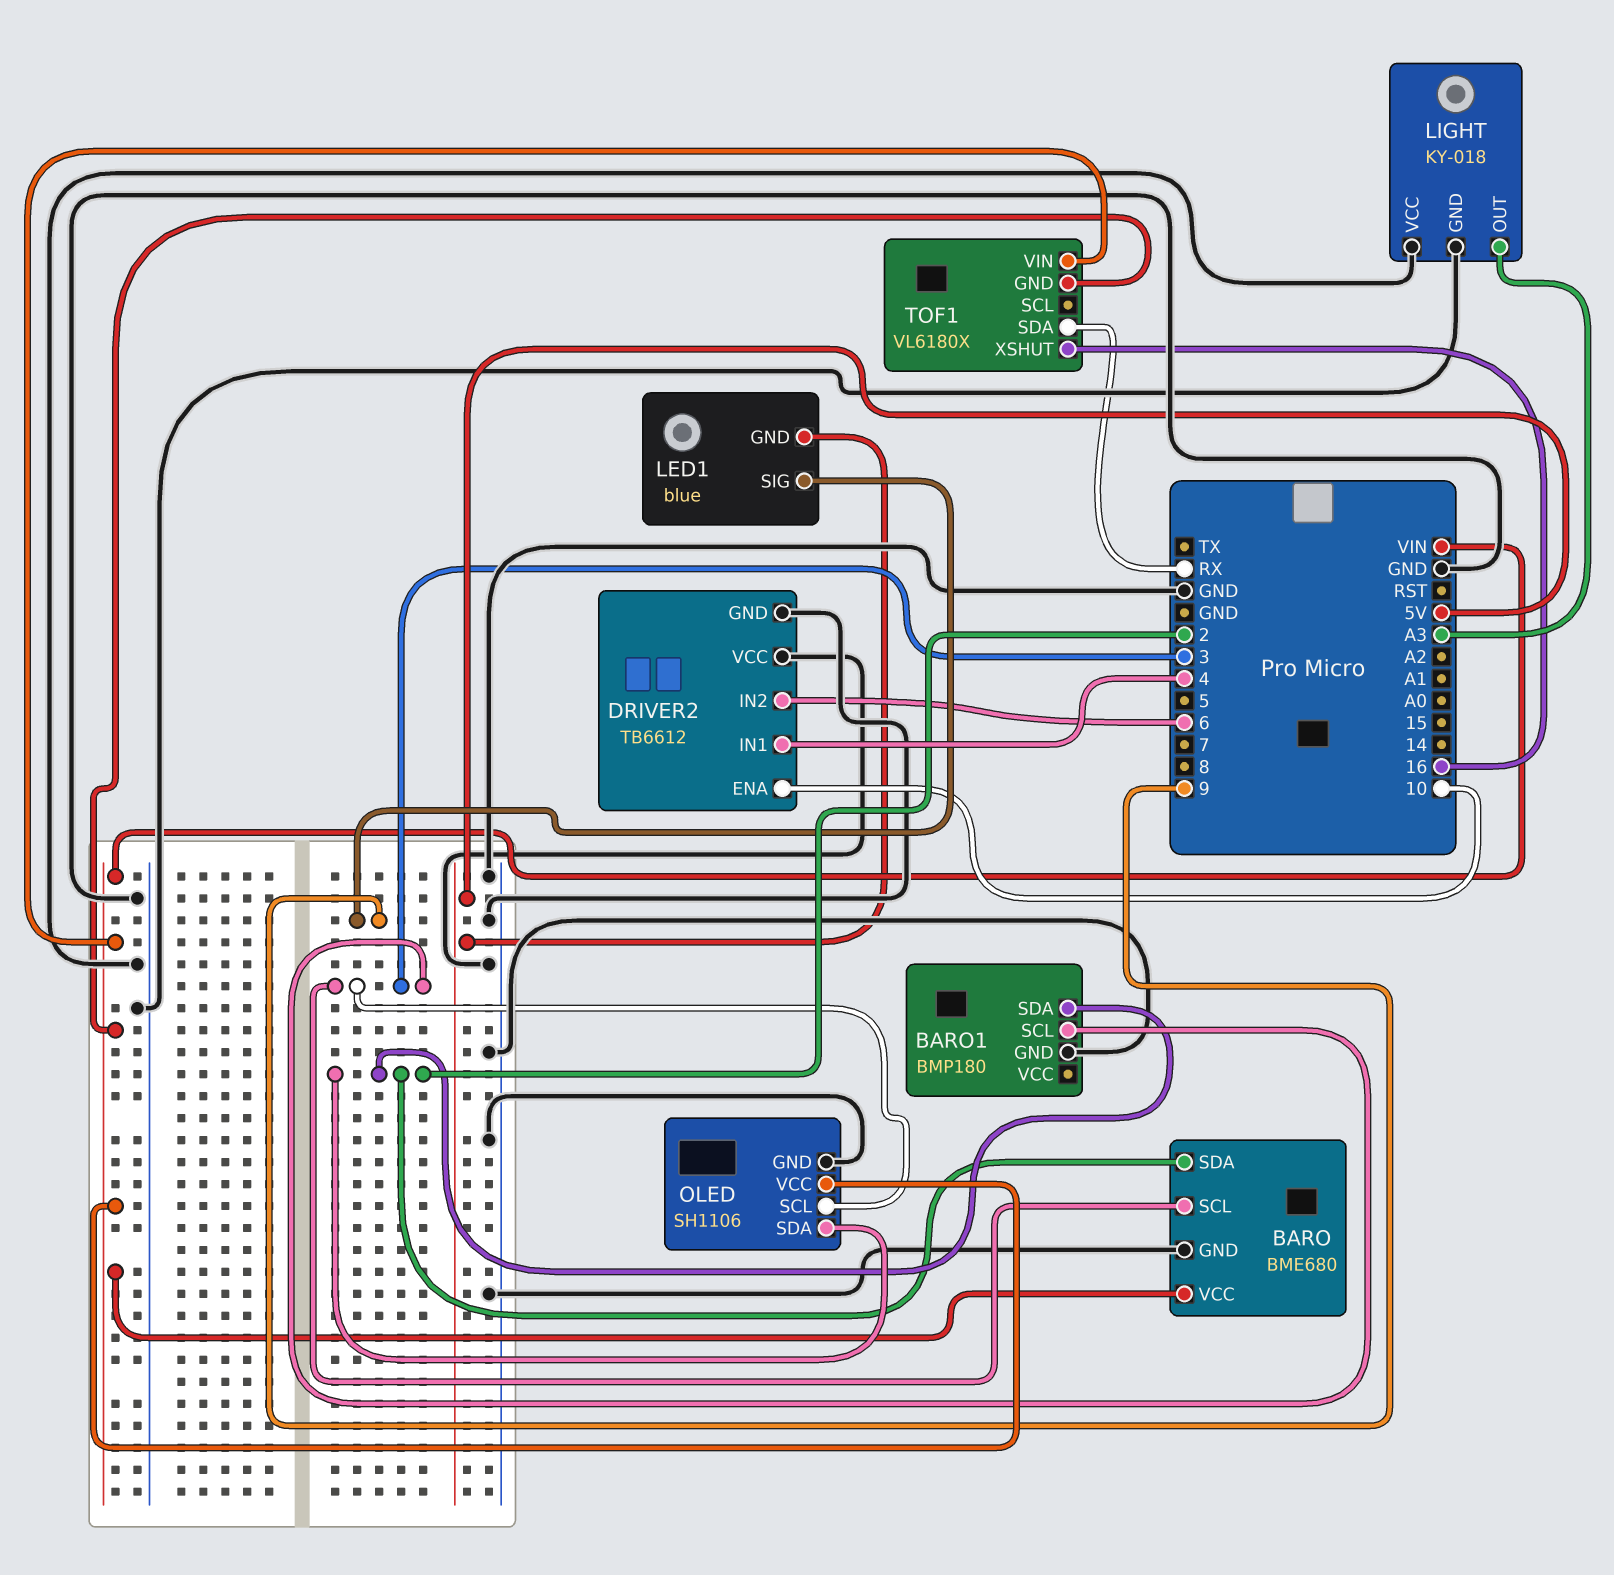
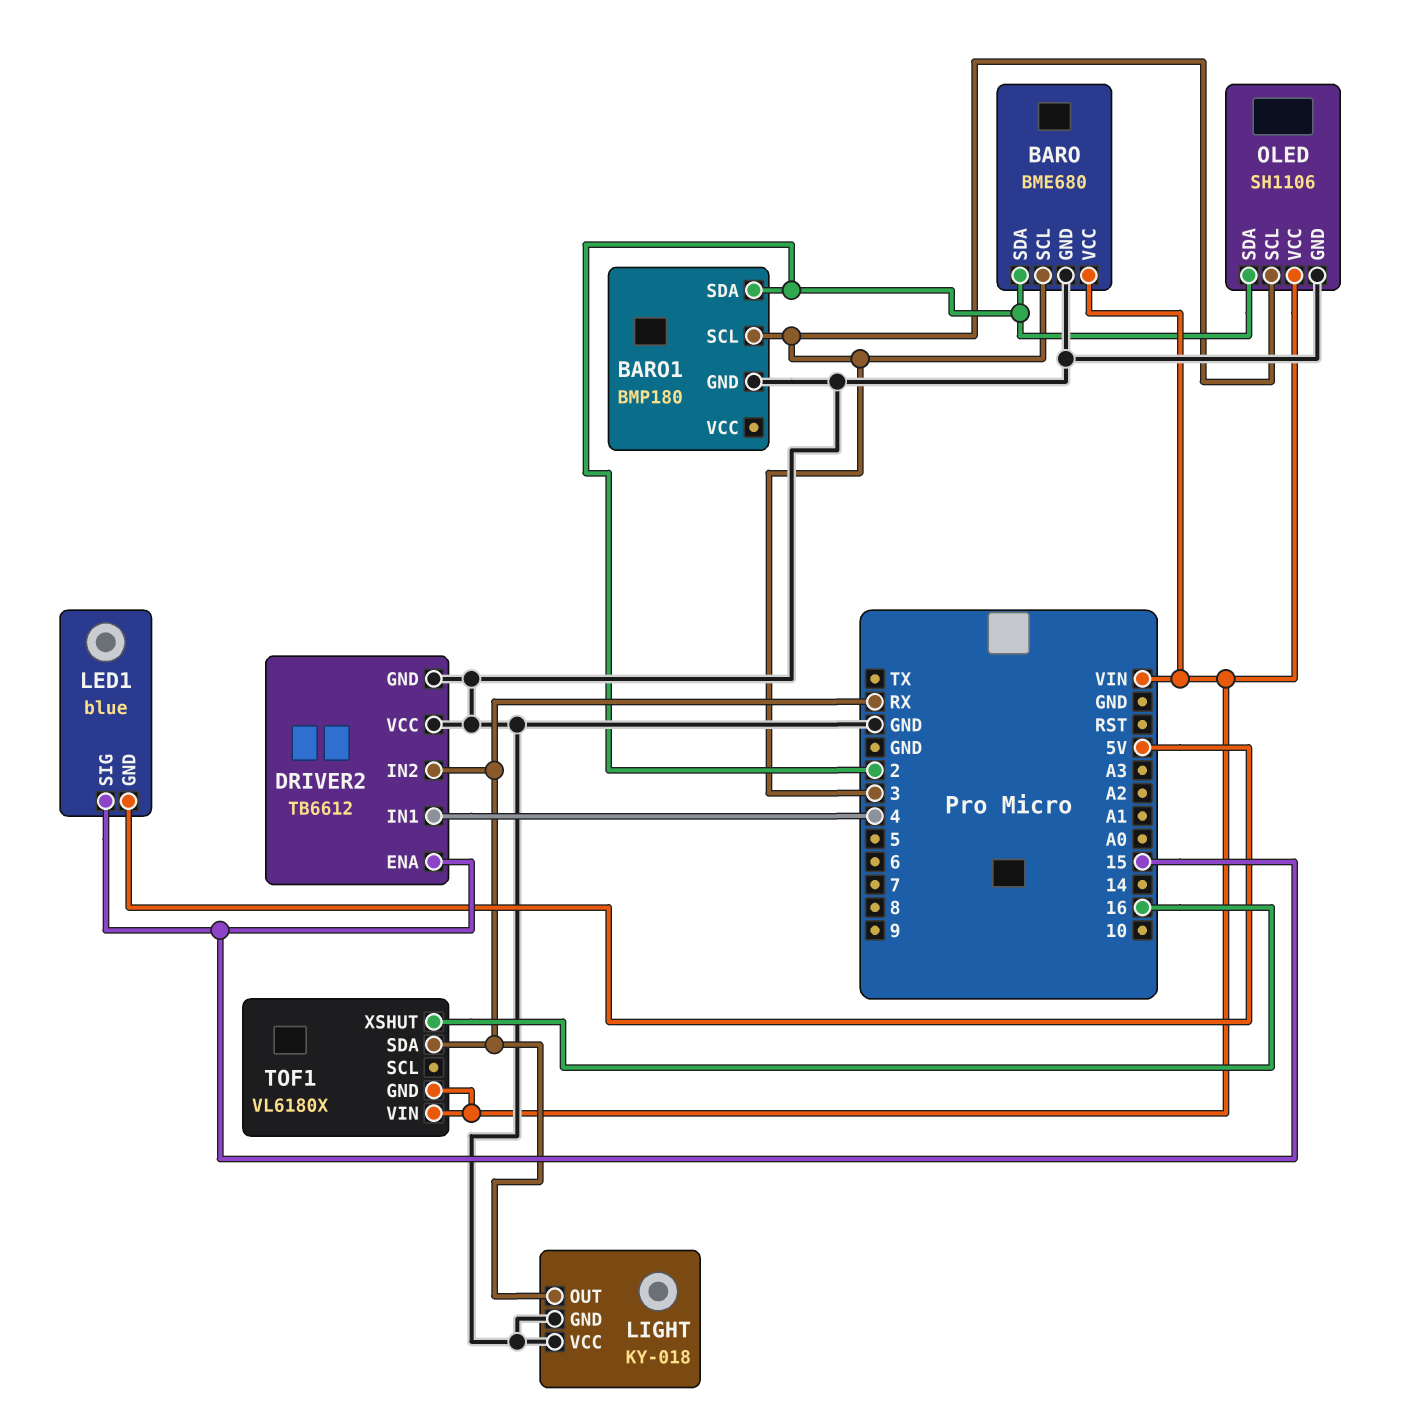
DRIVER2 pin ENA: 10 -> 15
DRIVER2 pin IN2: 6 -> RX
LED1 pin SIG: 9 -> 15
LIGHT pin OUT: A3 -> RX

